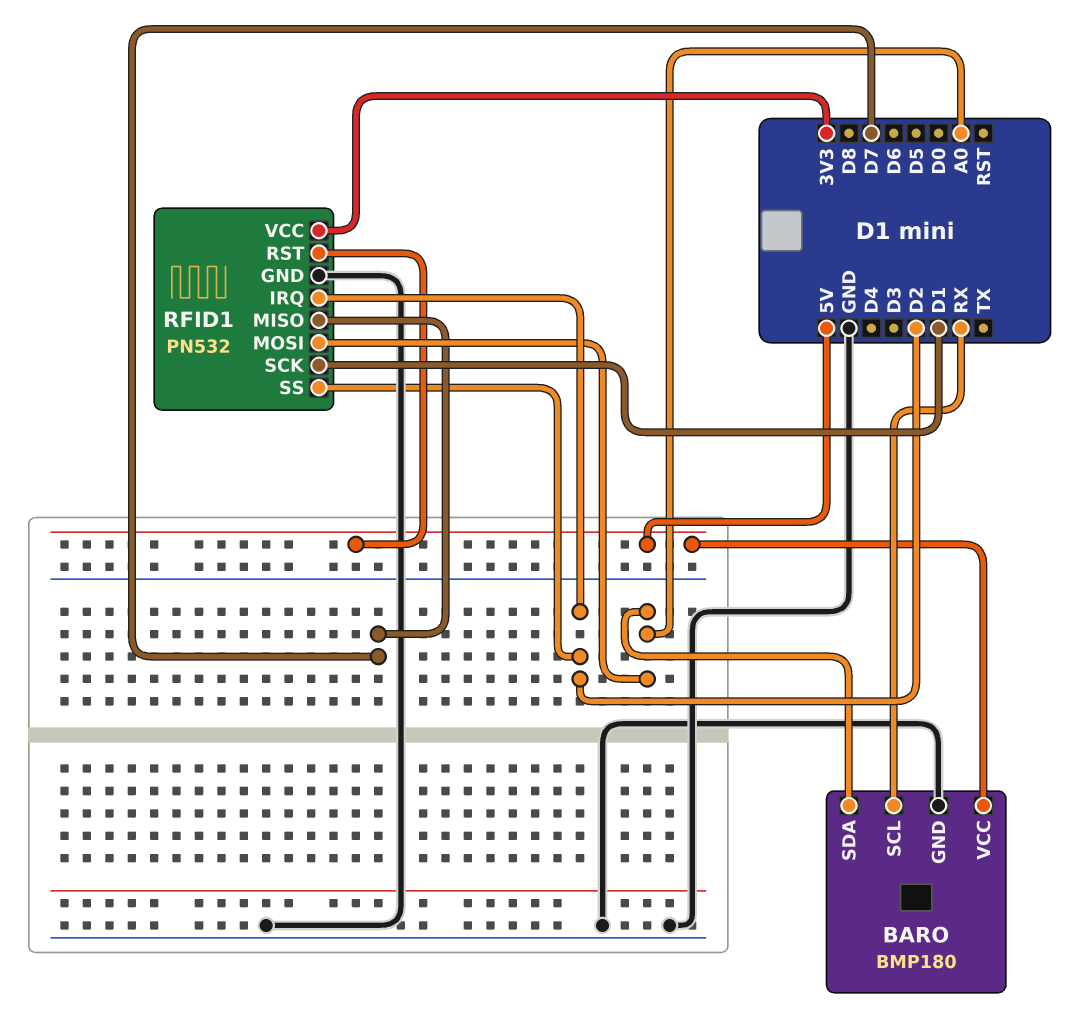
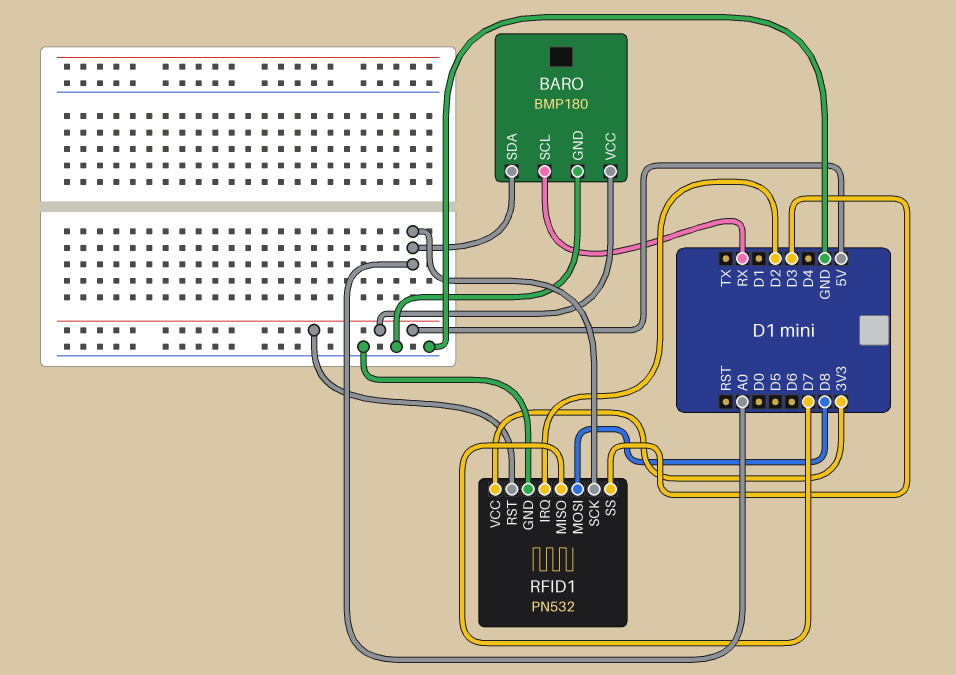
RFID1 pin MOSI: A0 -> D8
RFID1 pin SCK: D1 -> A0
RFID1 pin SS: D2 -> D3

